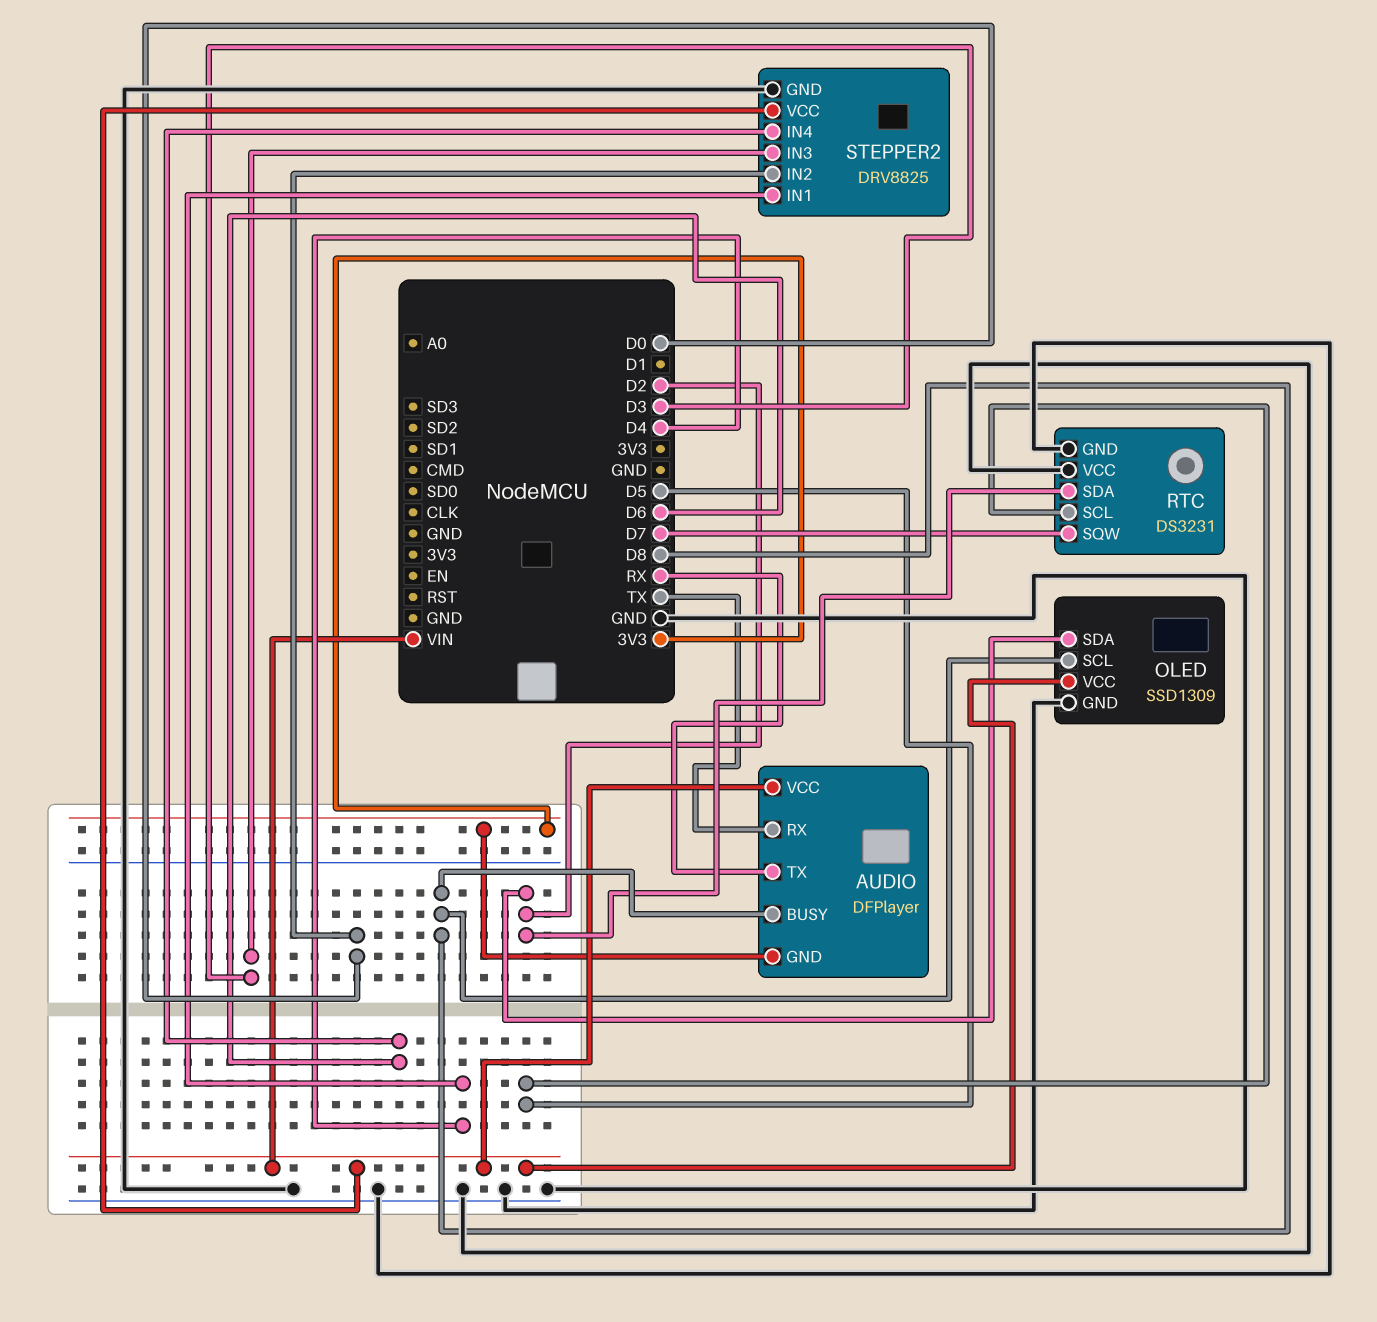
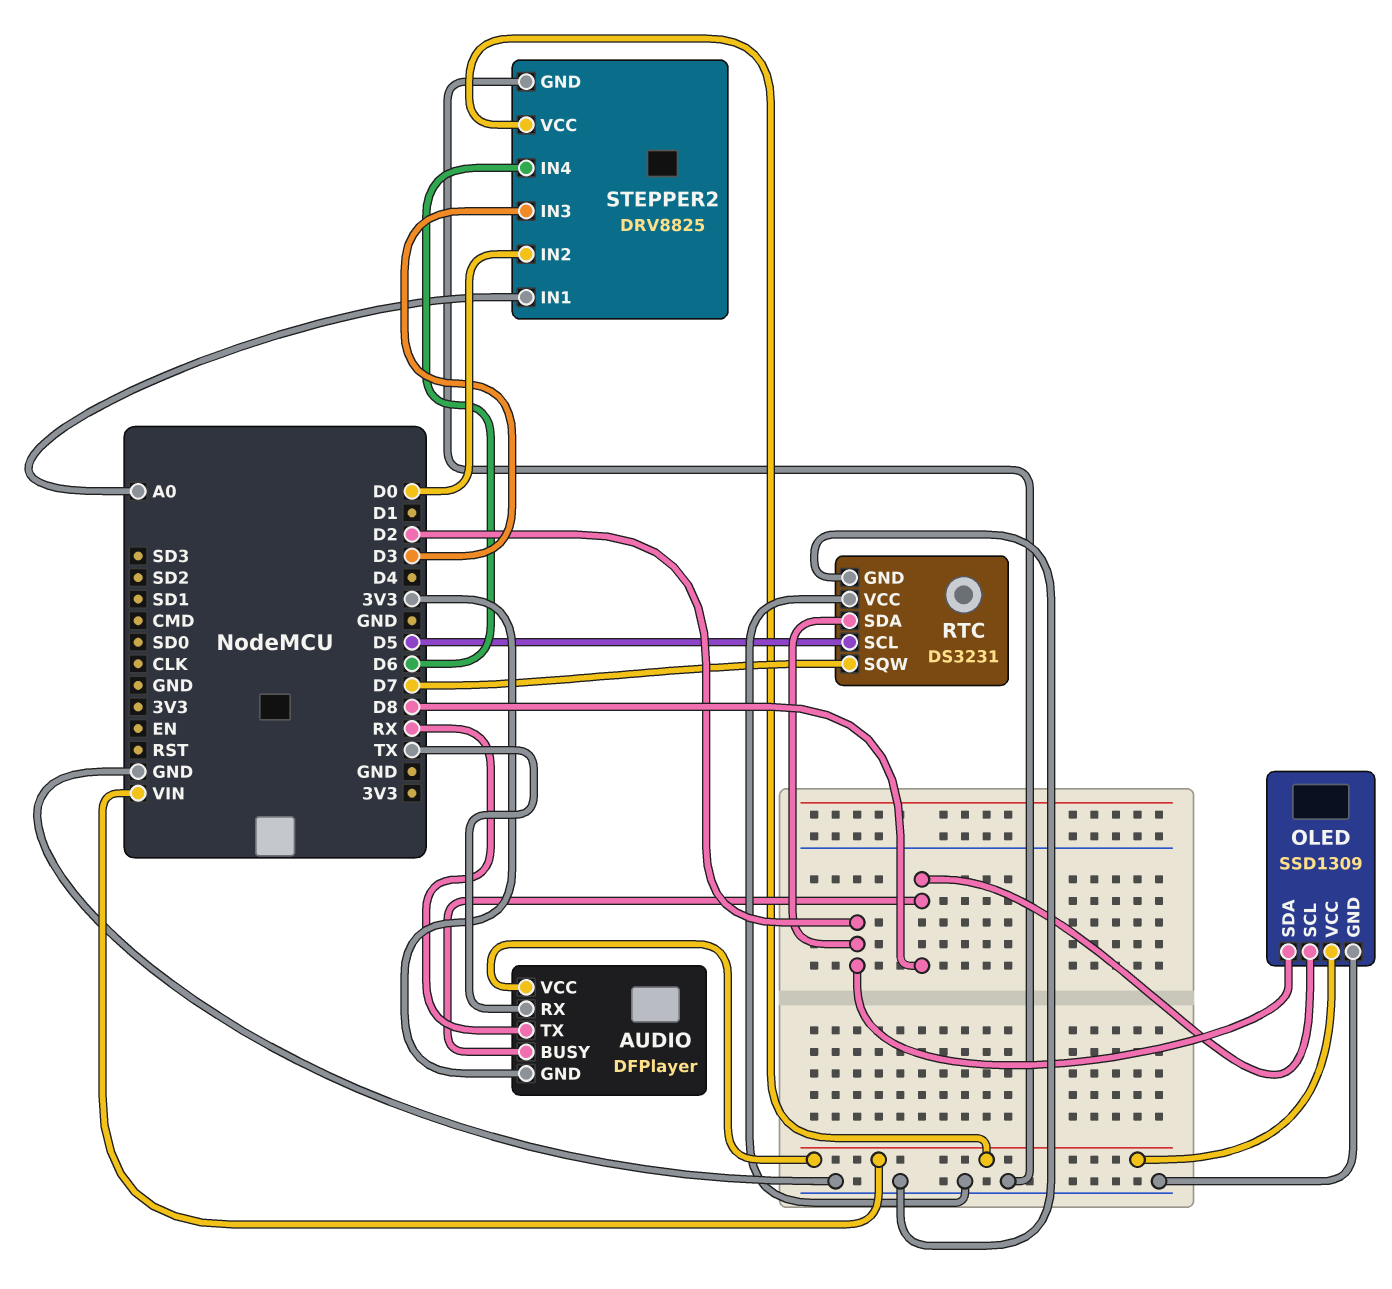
STEPPER2 pin IN1: D4 -> A0

